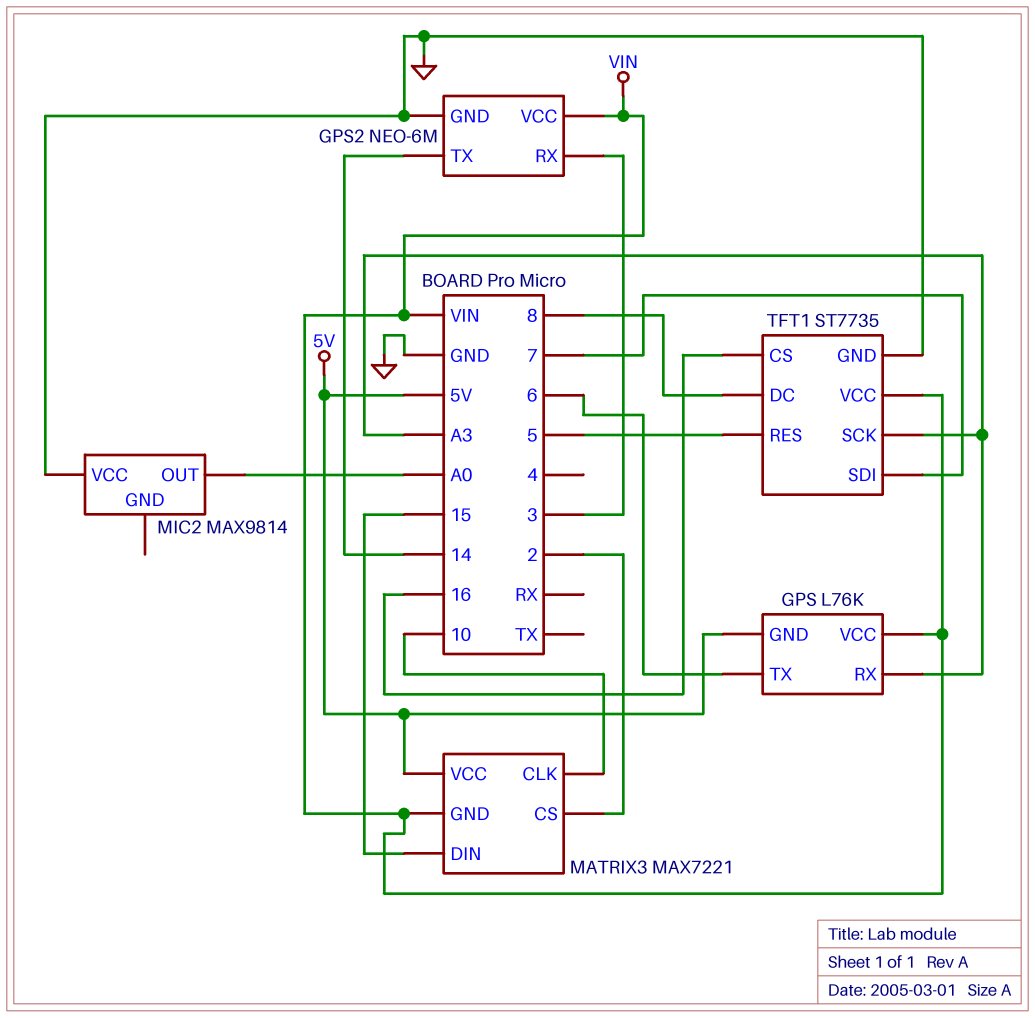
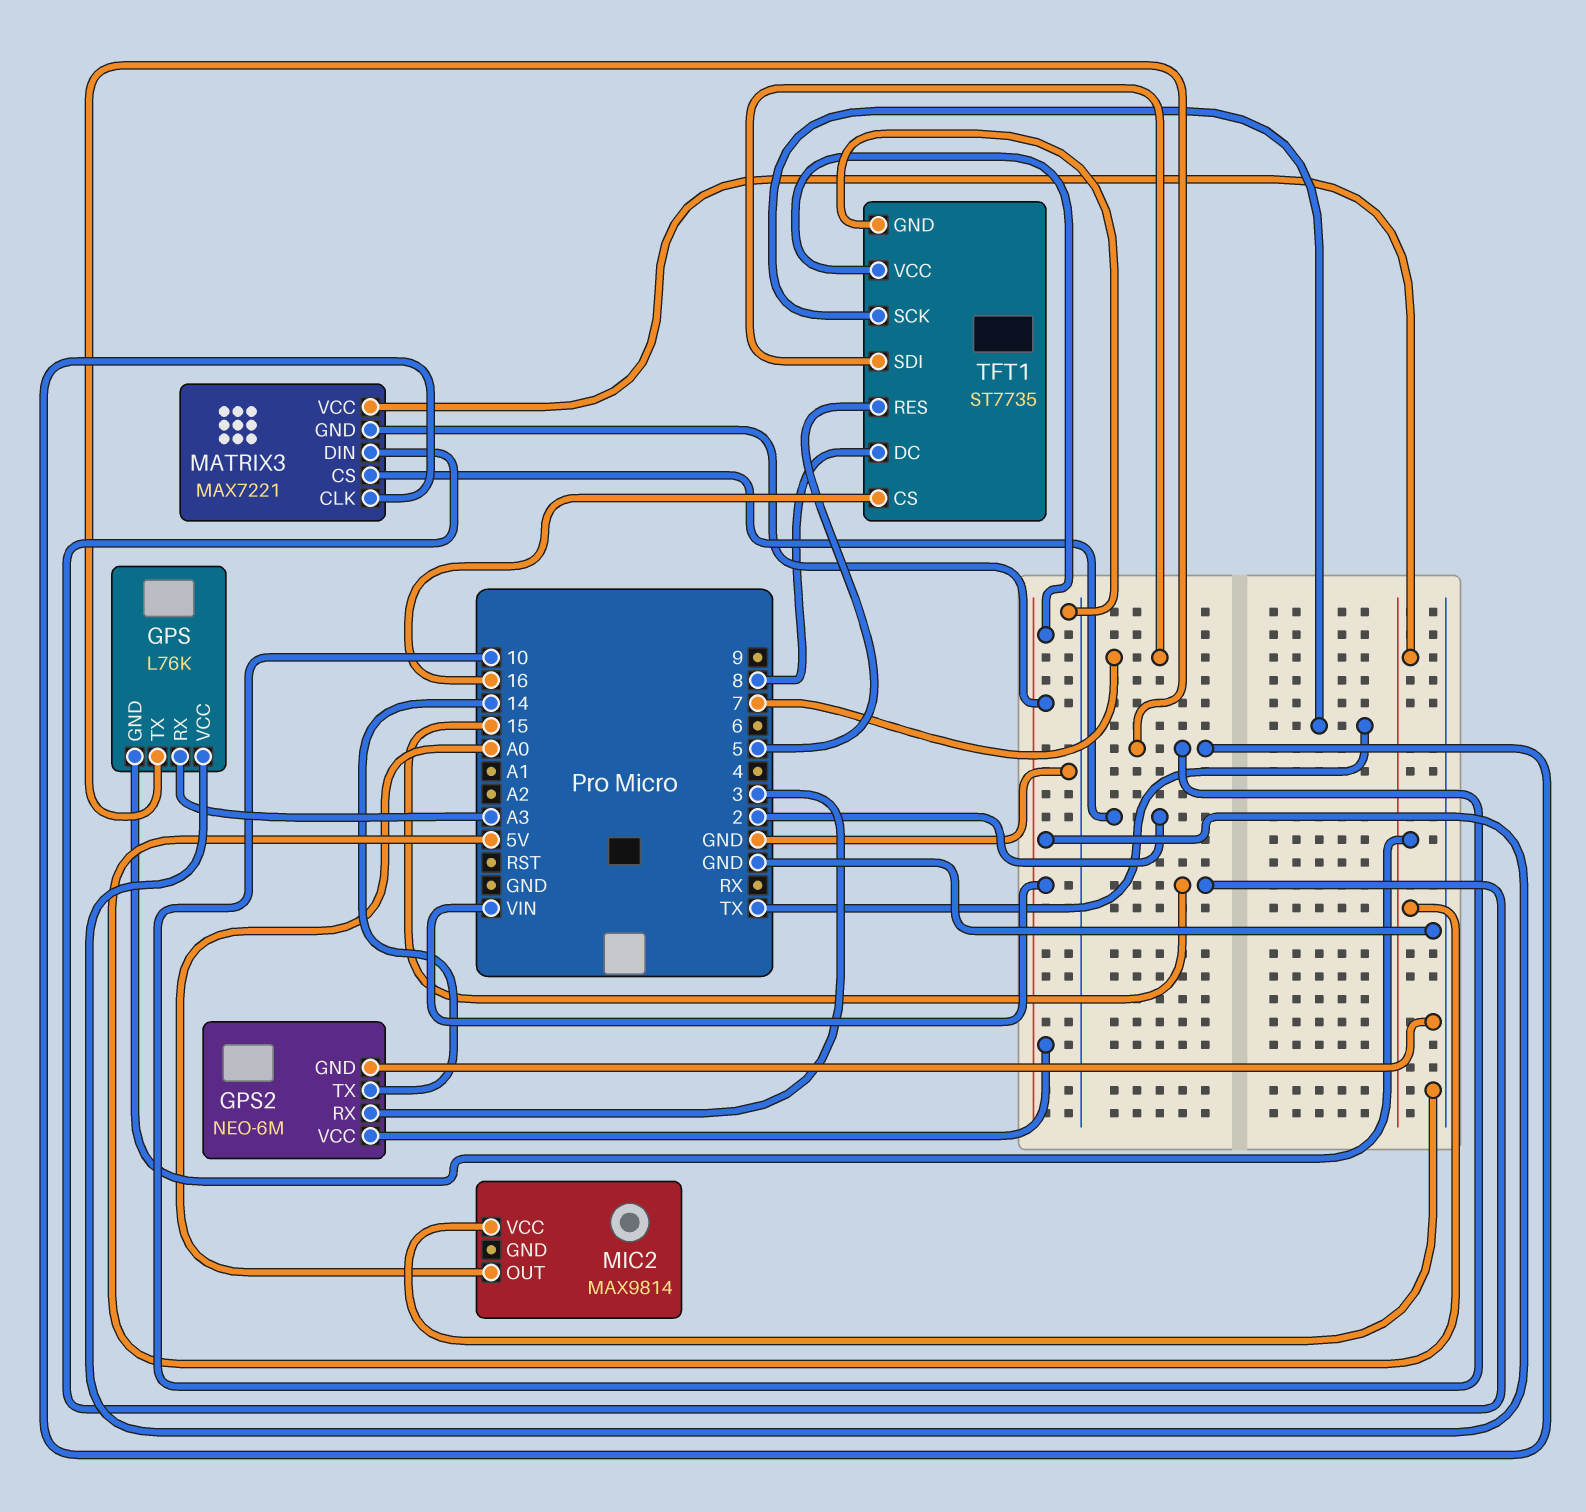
GPS pin TX: 6 -> 10
TFT1 pin SCK: A3 -> TX

